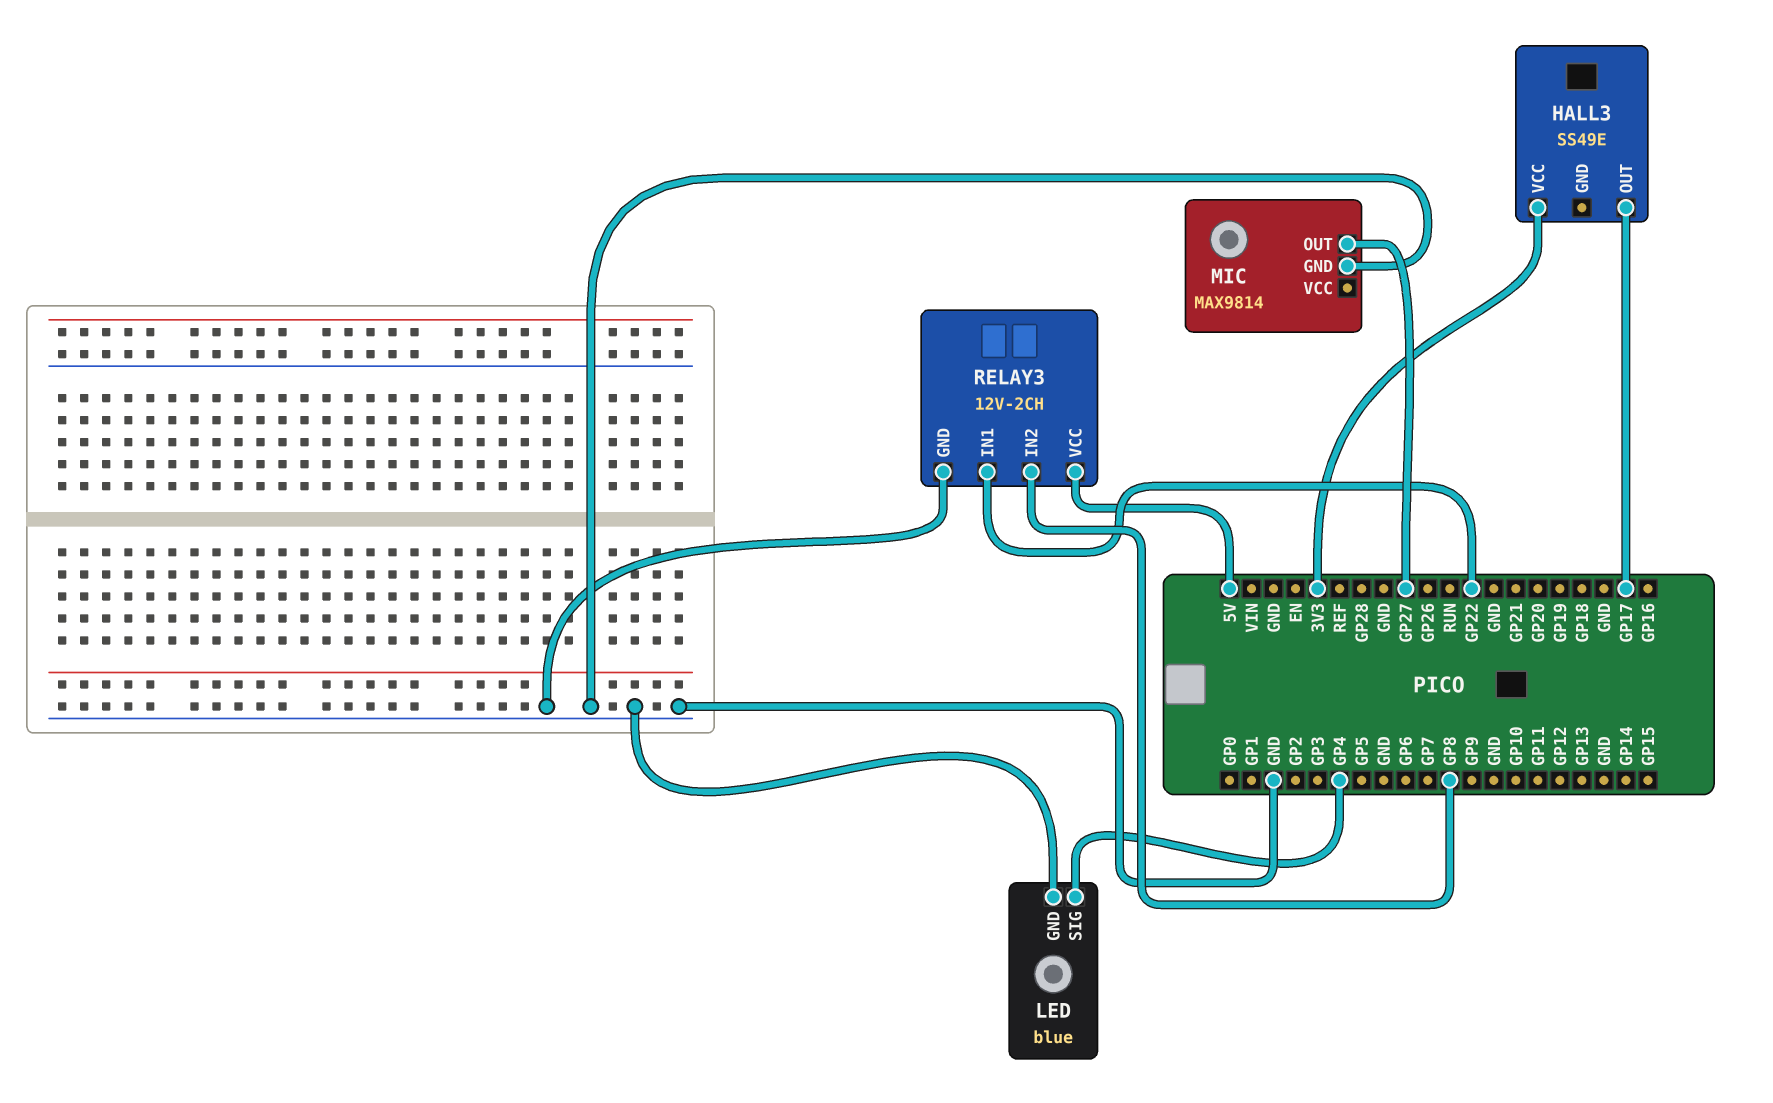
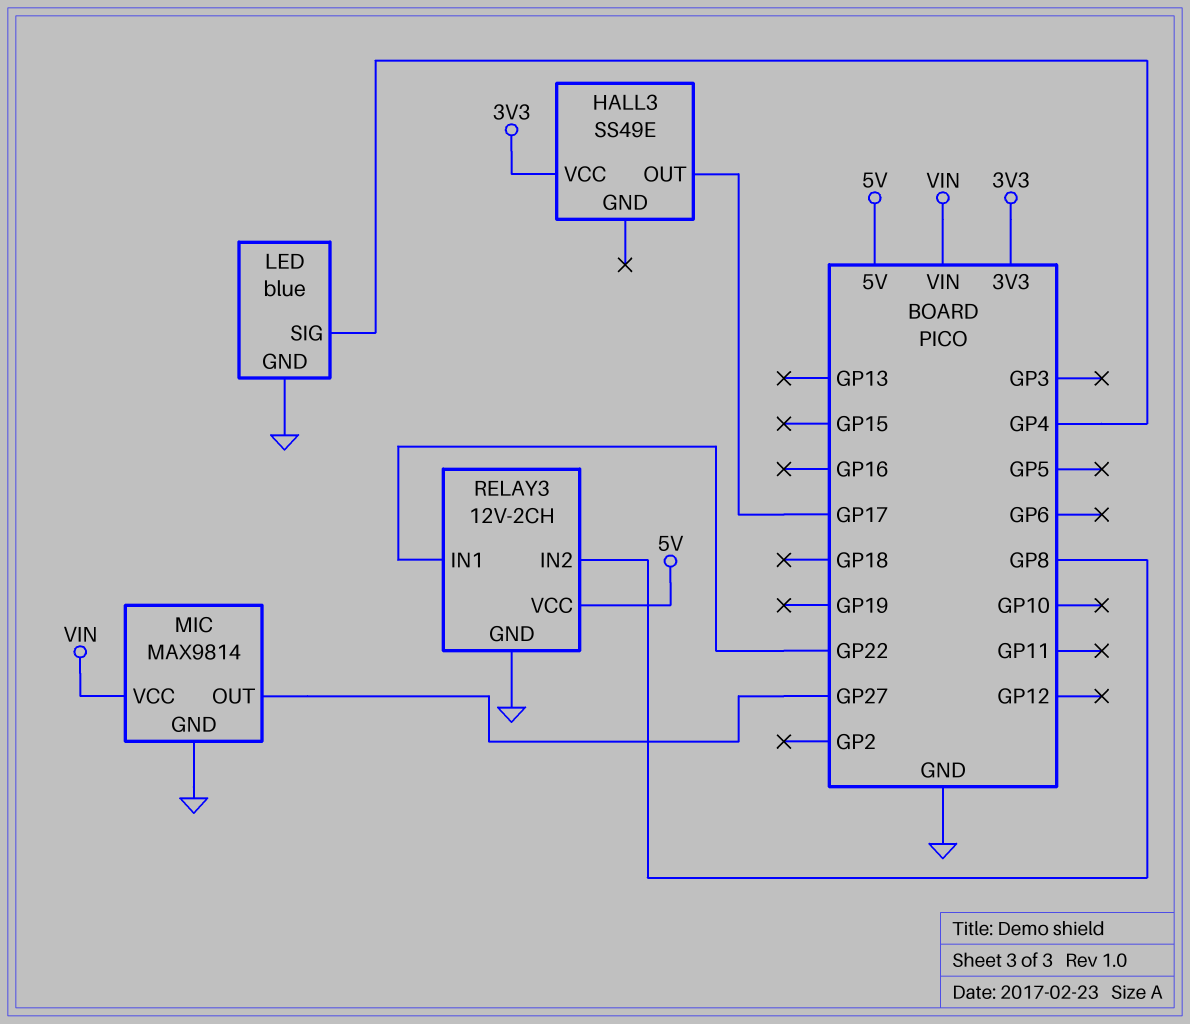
MIC pin VCC: none -> VIN

